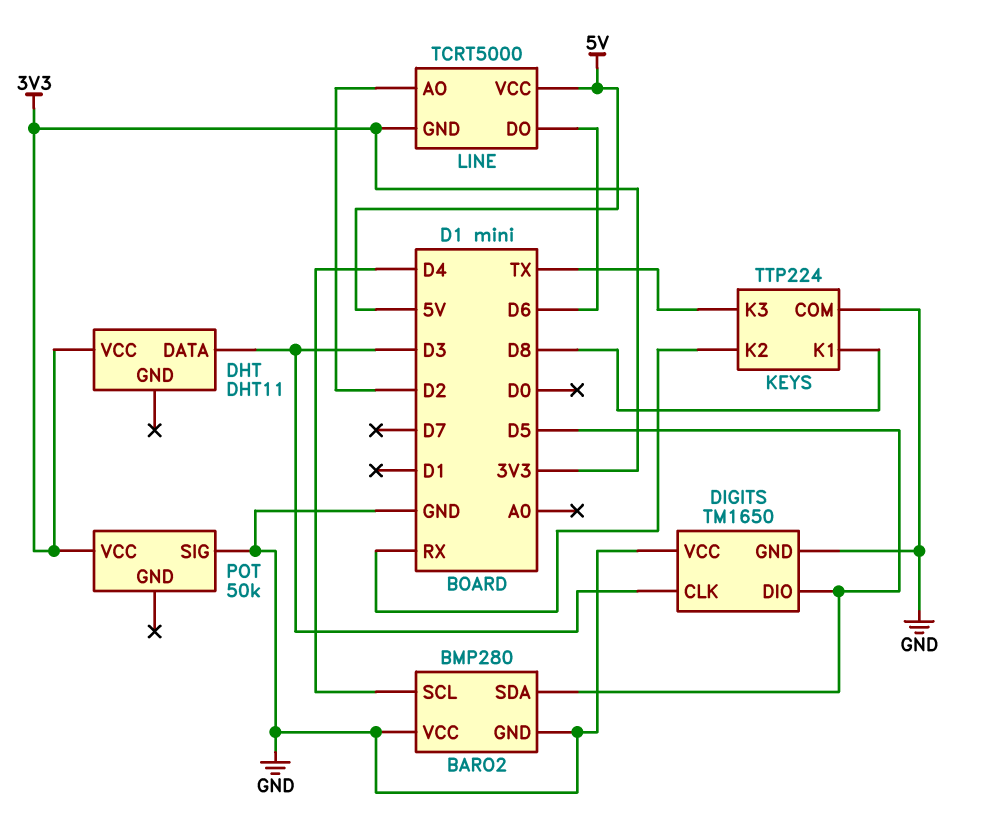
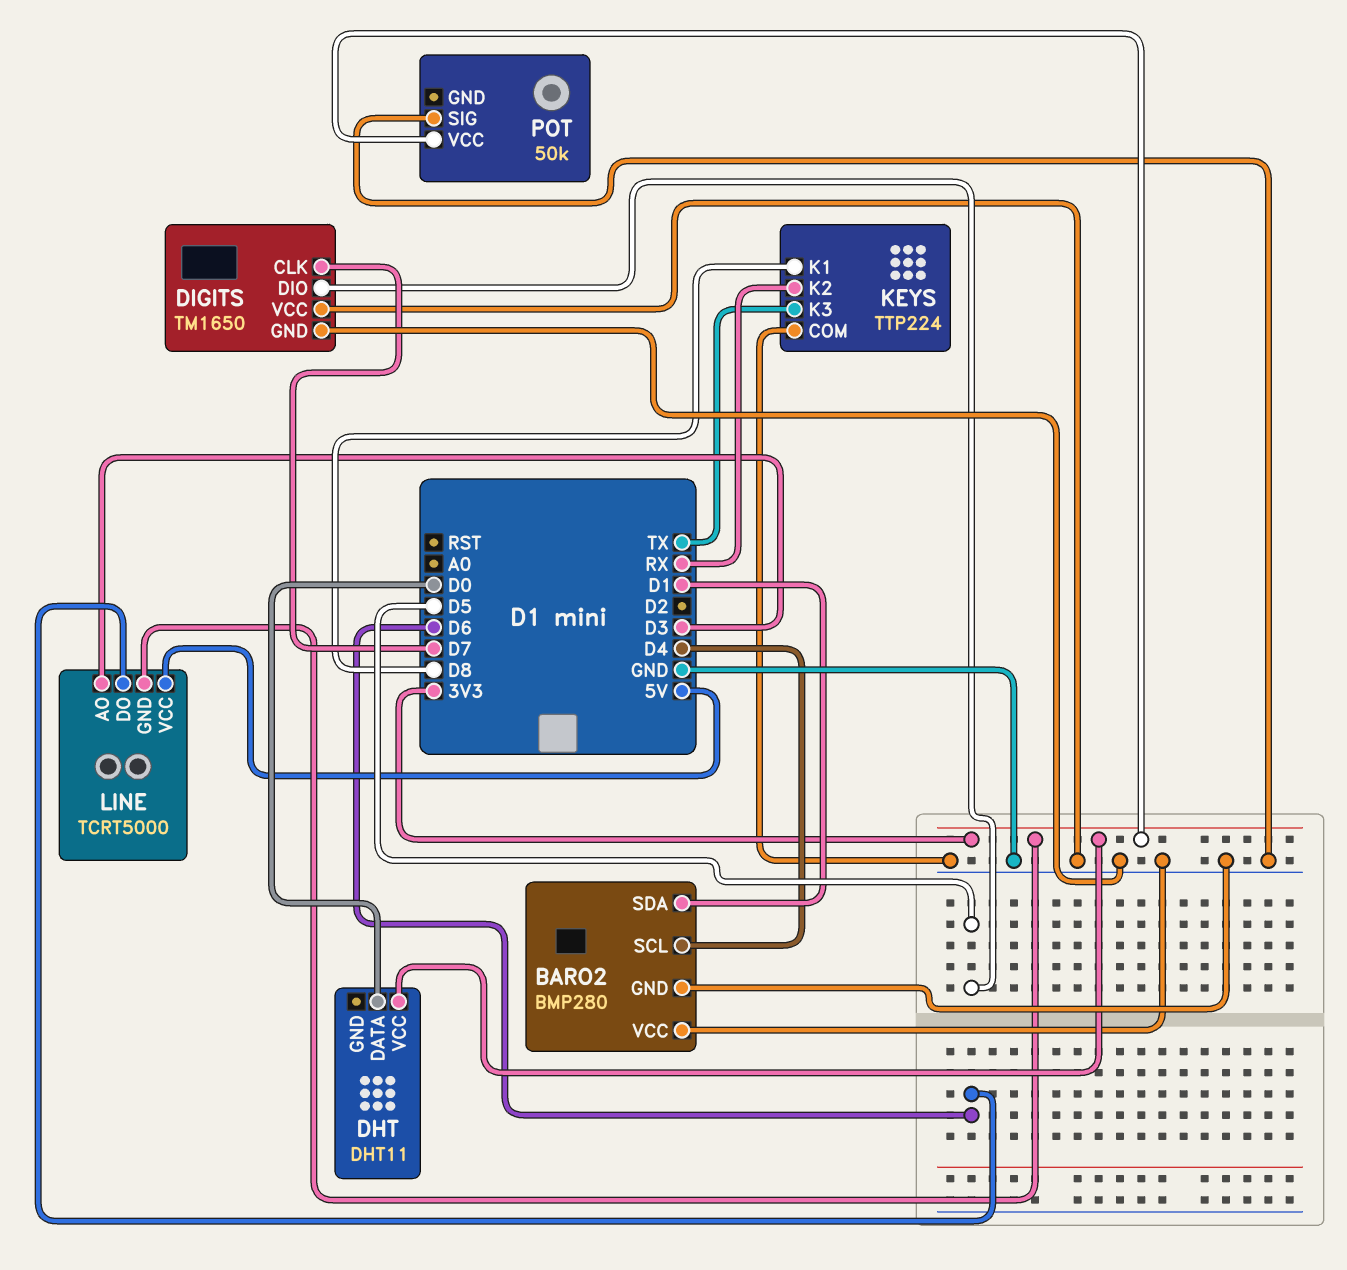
BARO2 pin SDA: D5 -> D1
DHT pin DATA: D3 -> D0
DIGITS pin CLK: D3 -> D7
LINE pin AO: D2 -> D3

